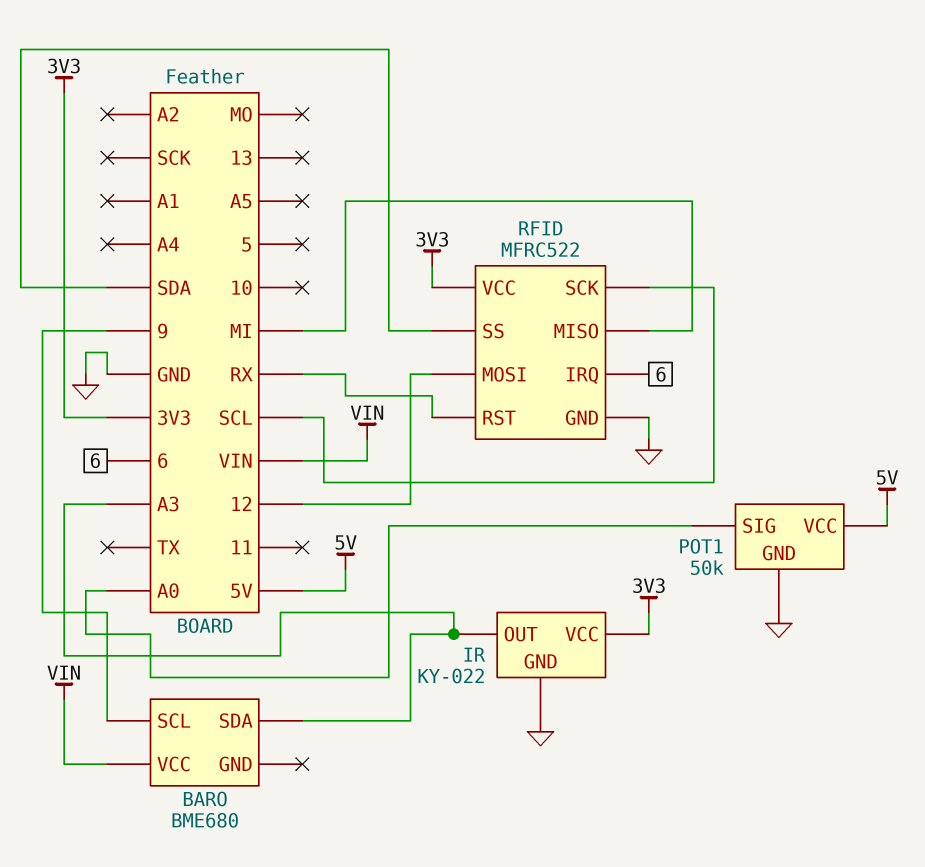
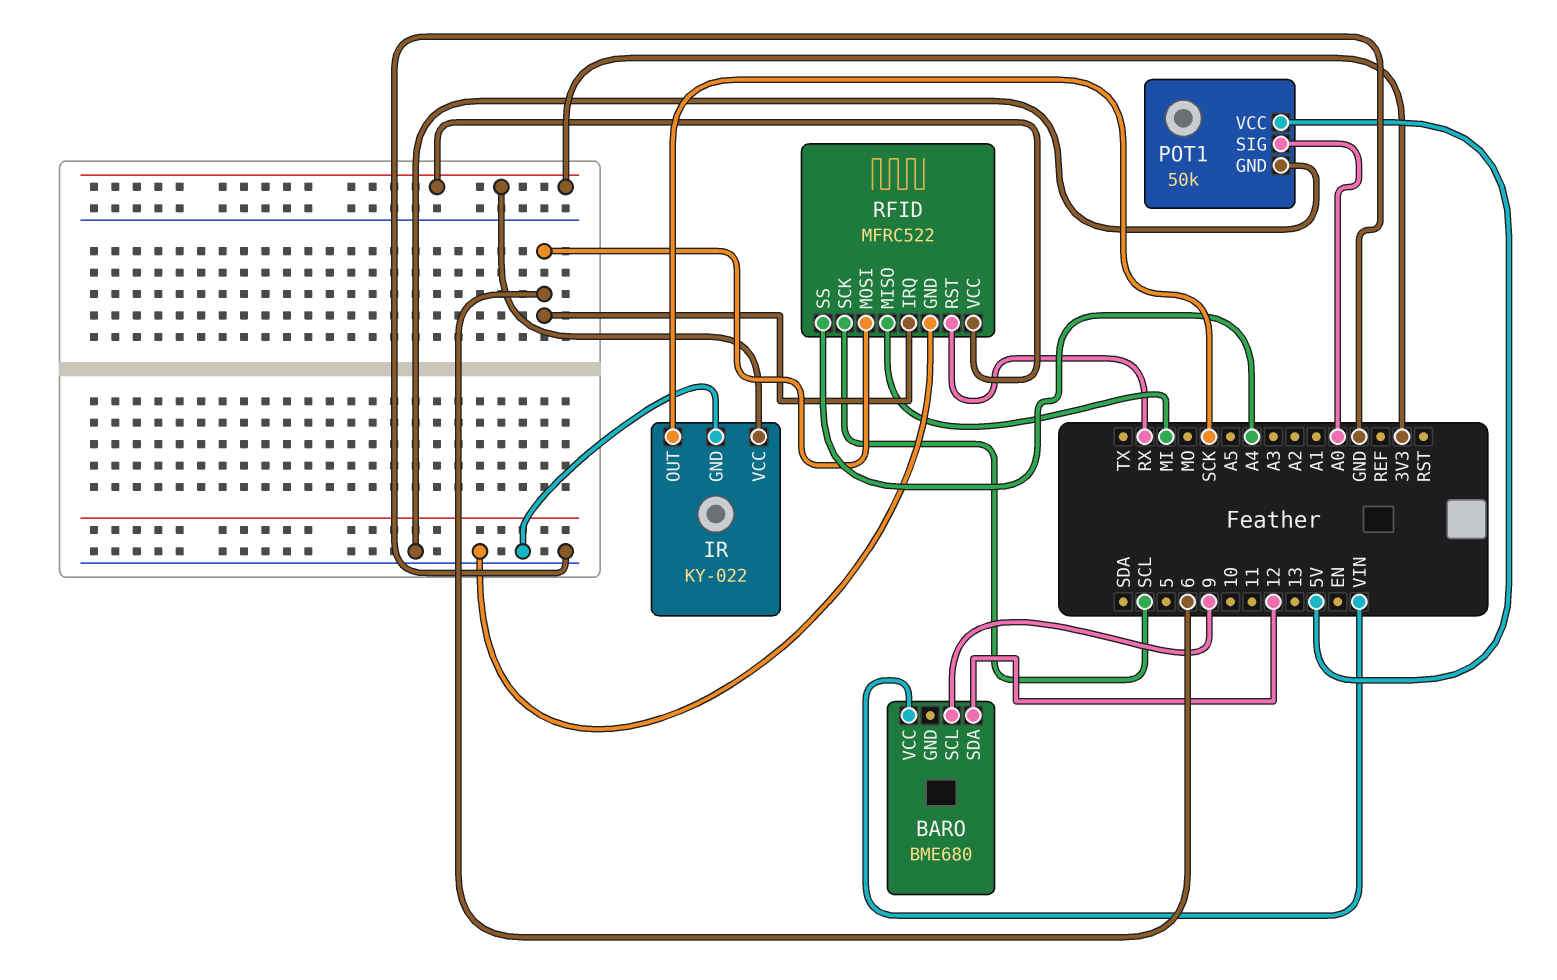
BARO pin SDA: A3 -> 12
IR pin OUT: A3 -> SCK
RFID pin MOSI: 12 -> 6
RFID pin SS: SDA -> A4

